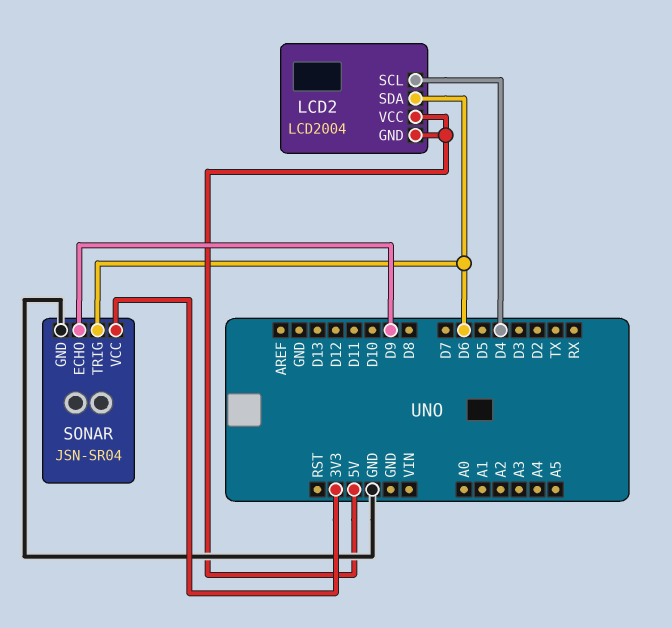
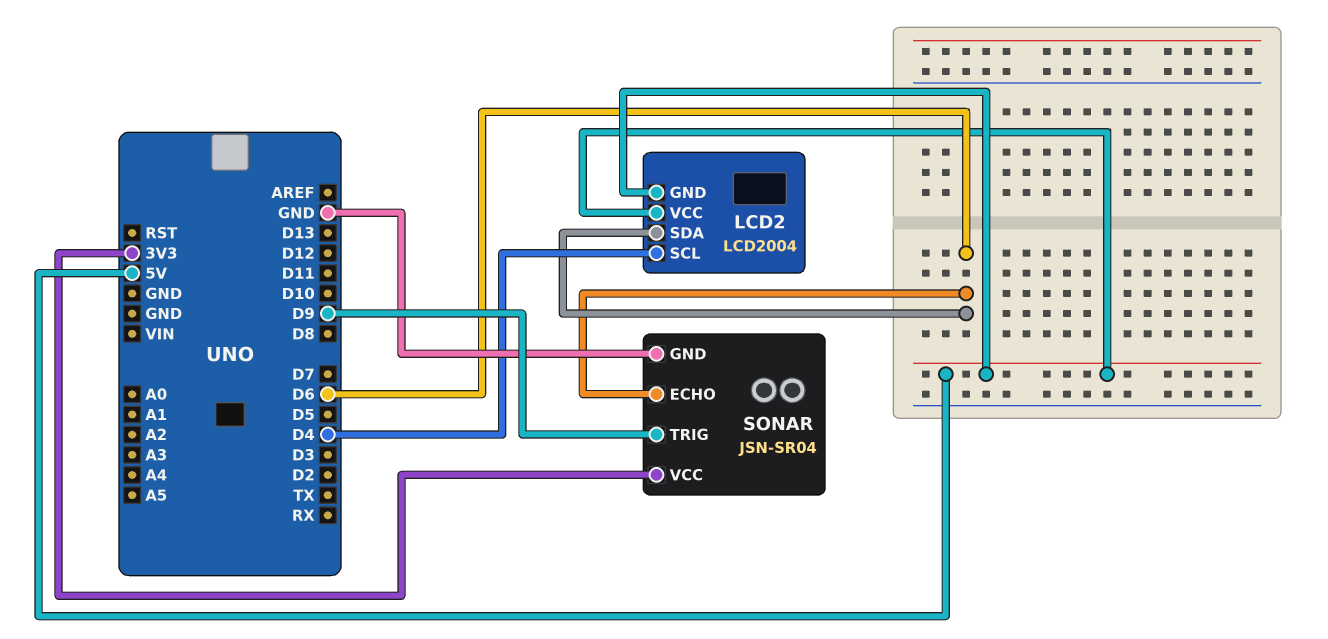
SONAR pin ECHO: D9 -> D6
SONAR pin TRIG: D6 -> D9

